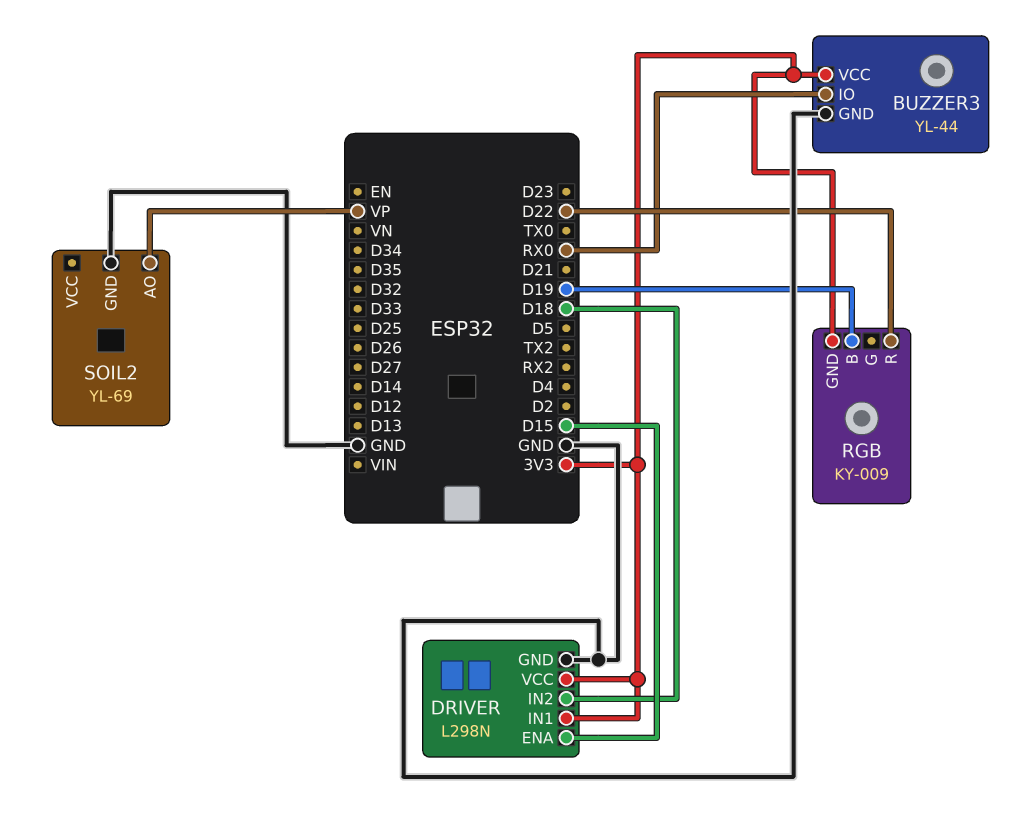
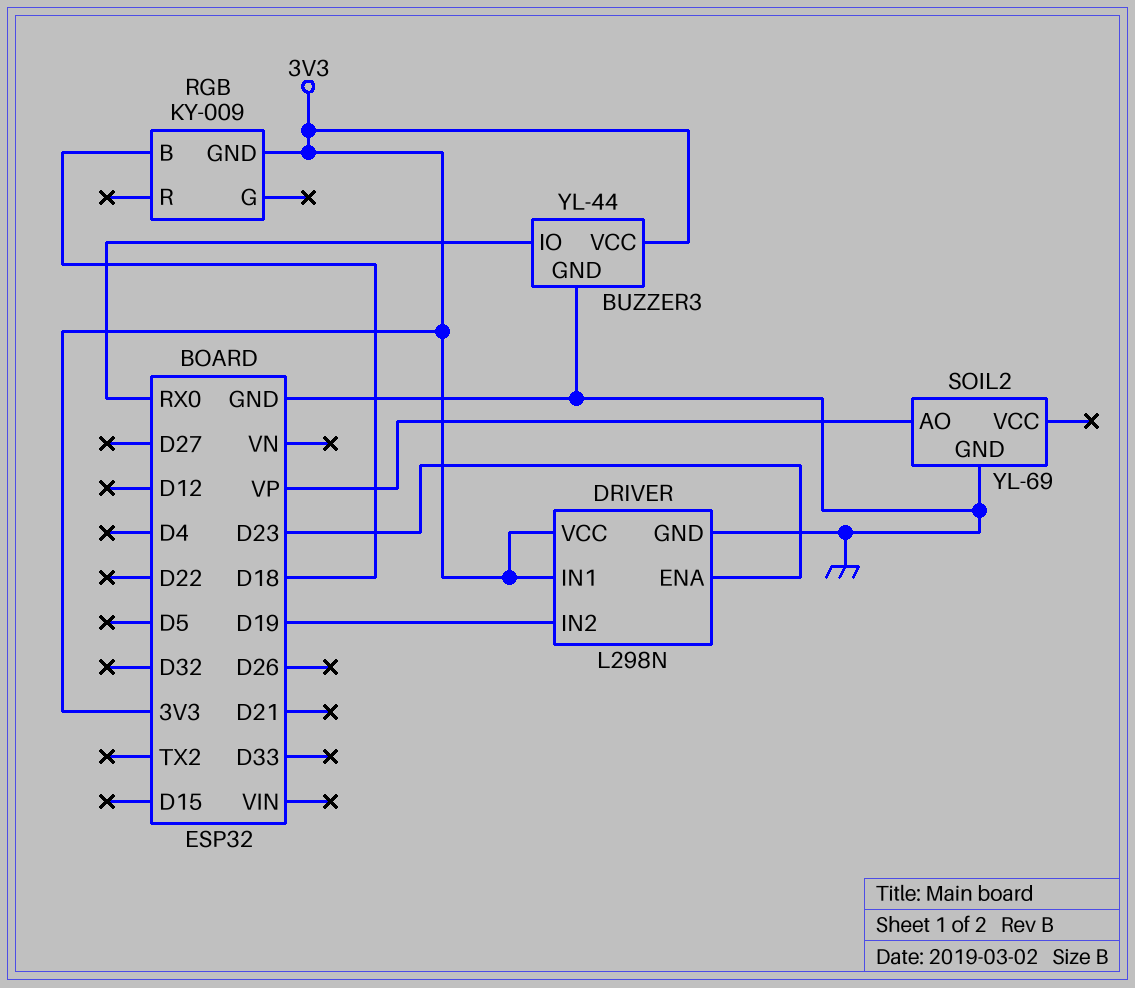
DRIVER pin ENA: D15 -> D23
DRIVER pin IN2: D18 -> D19
RGB pin B: D19 -> D18
RGB pin R: D22 -> none

